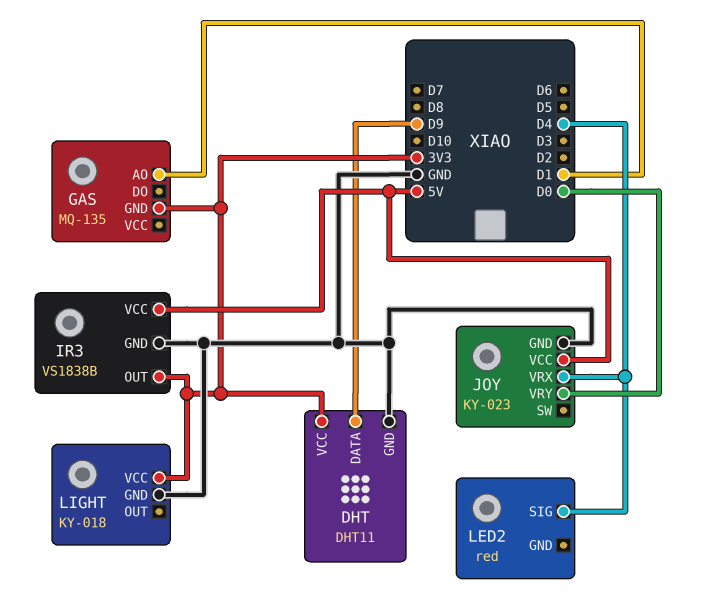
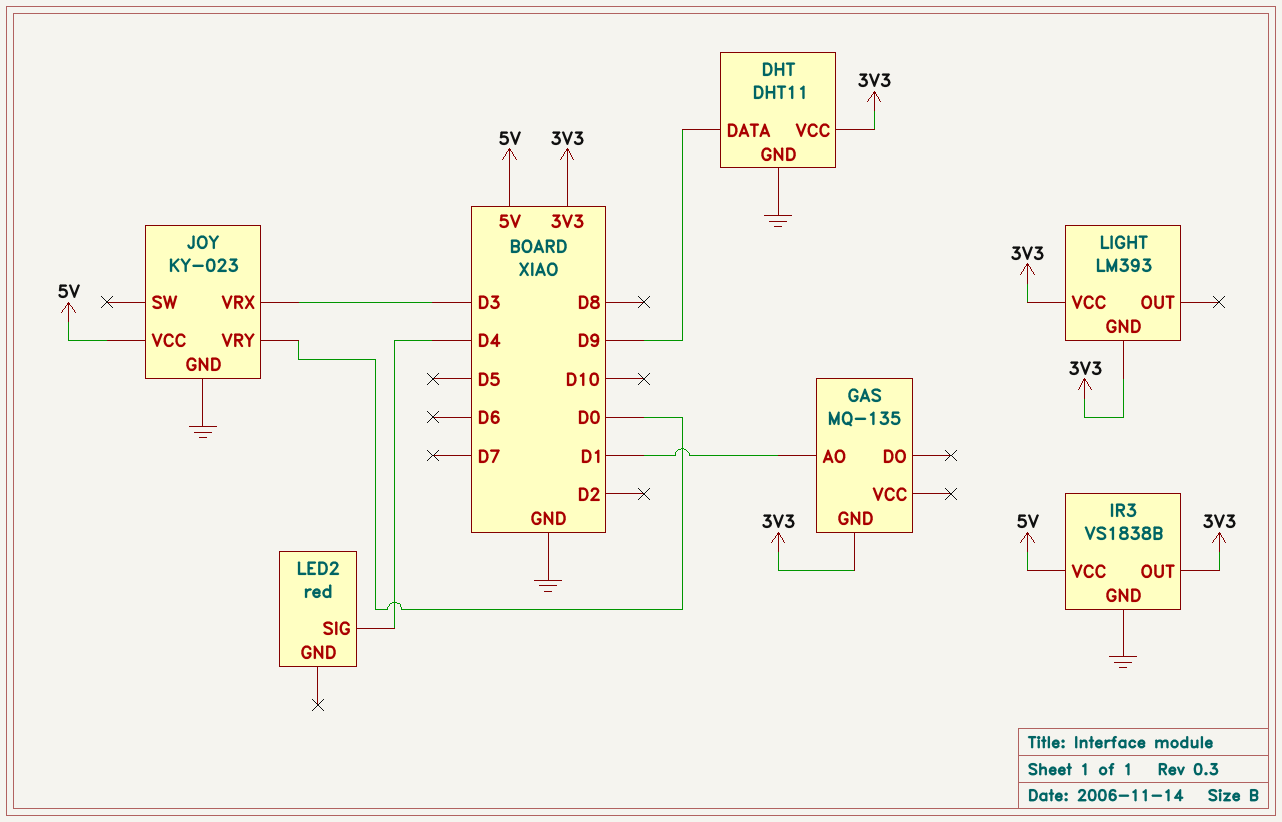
JOY pin VRX: D4 -> D3
LIGHT: KY-018 -> LM393
LIGHT pin GND: GND -> 3V3

